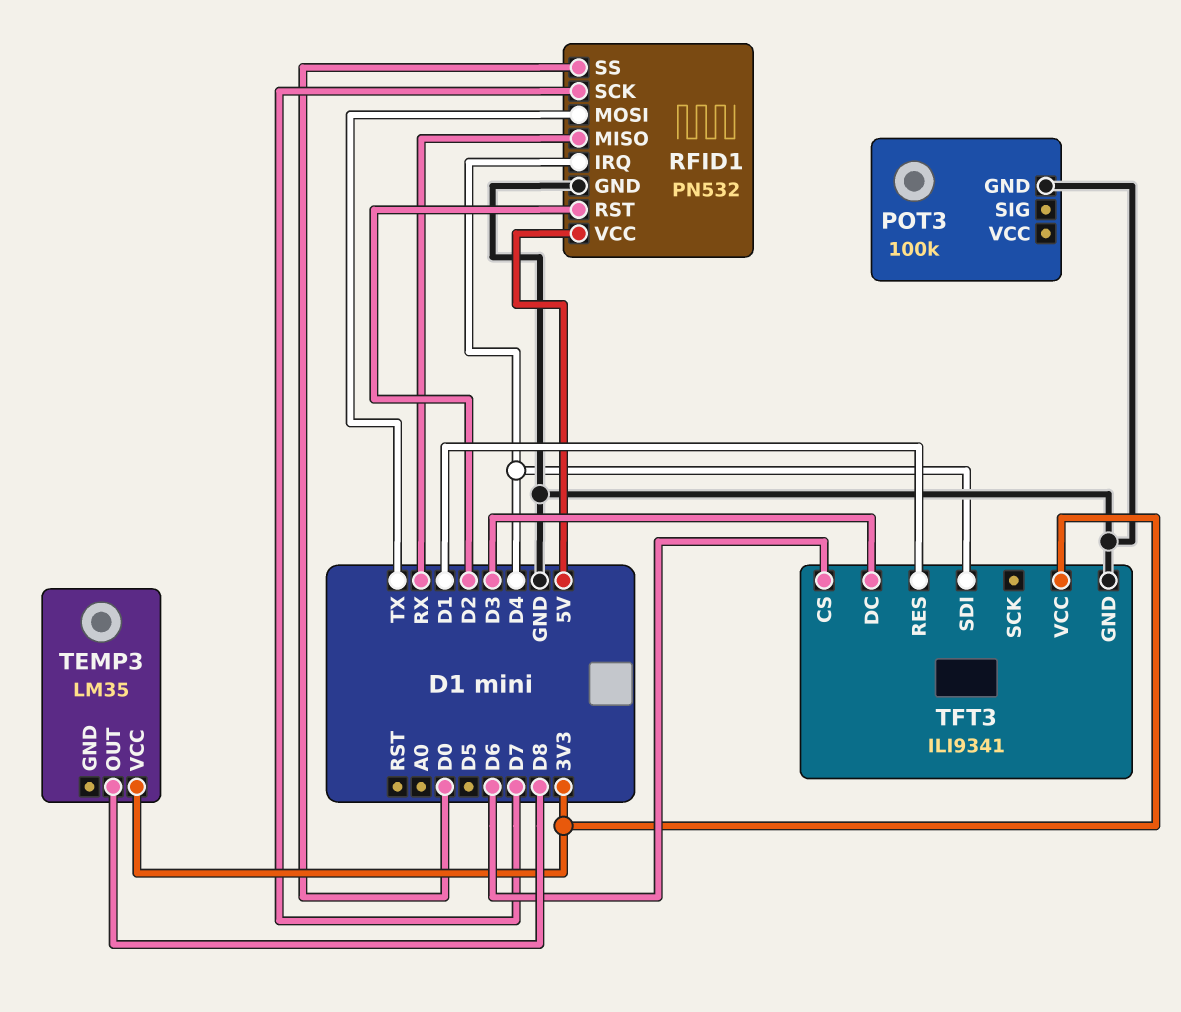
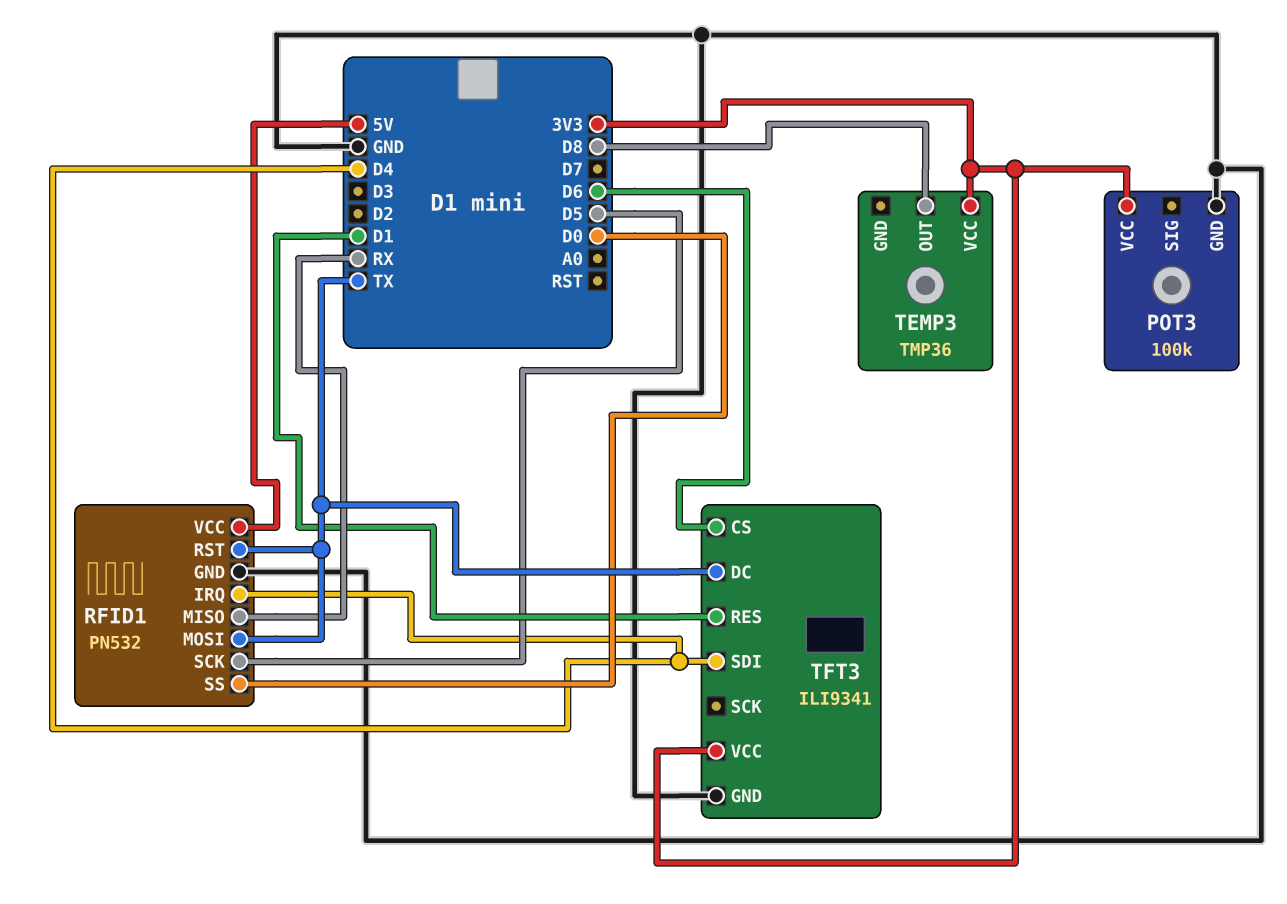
POT3 pin VCC: none -> 3V3
RFID1 pin RST: D2 -> TX
RFID1 pin SCK: D7 -> D5
TEMP3: LM35 -> TMP36
TFT3 pin DC: D3 -> TX

